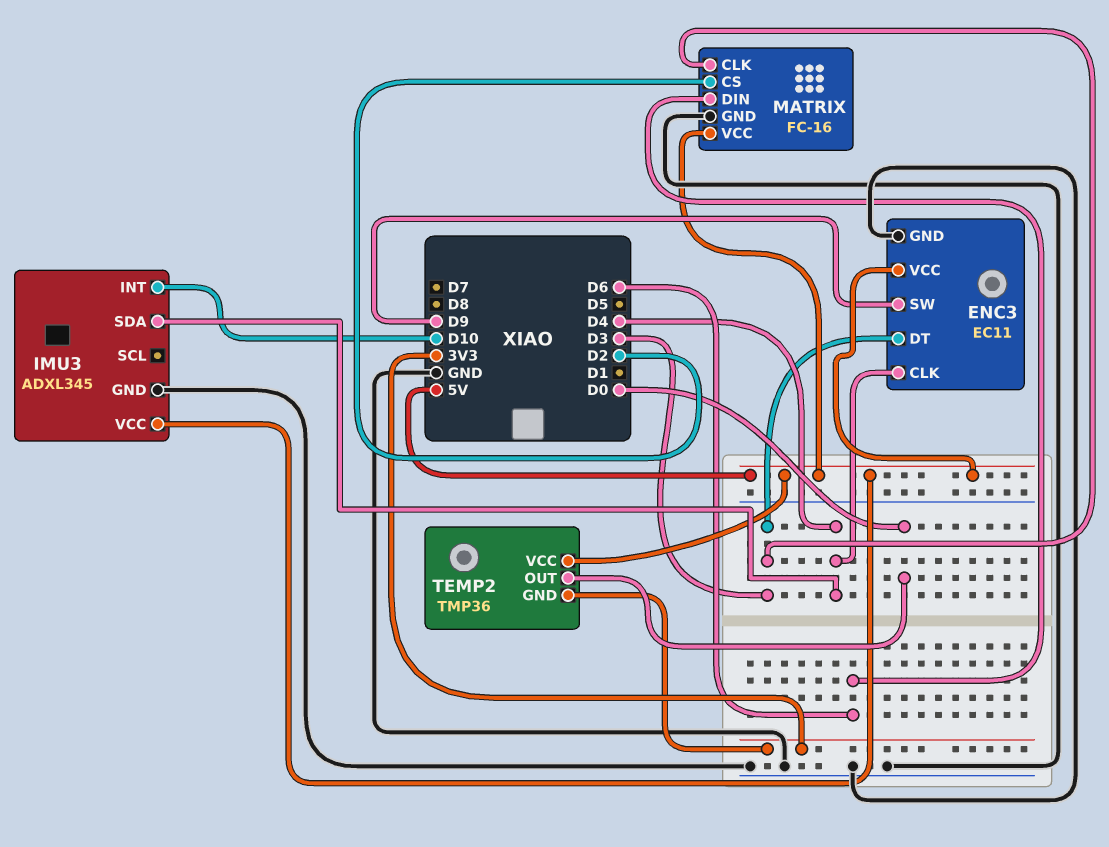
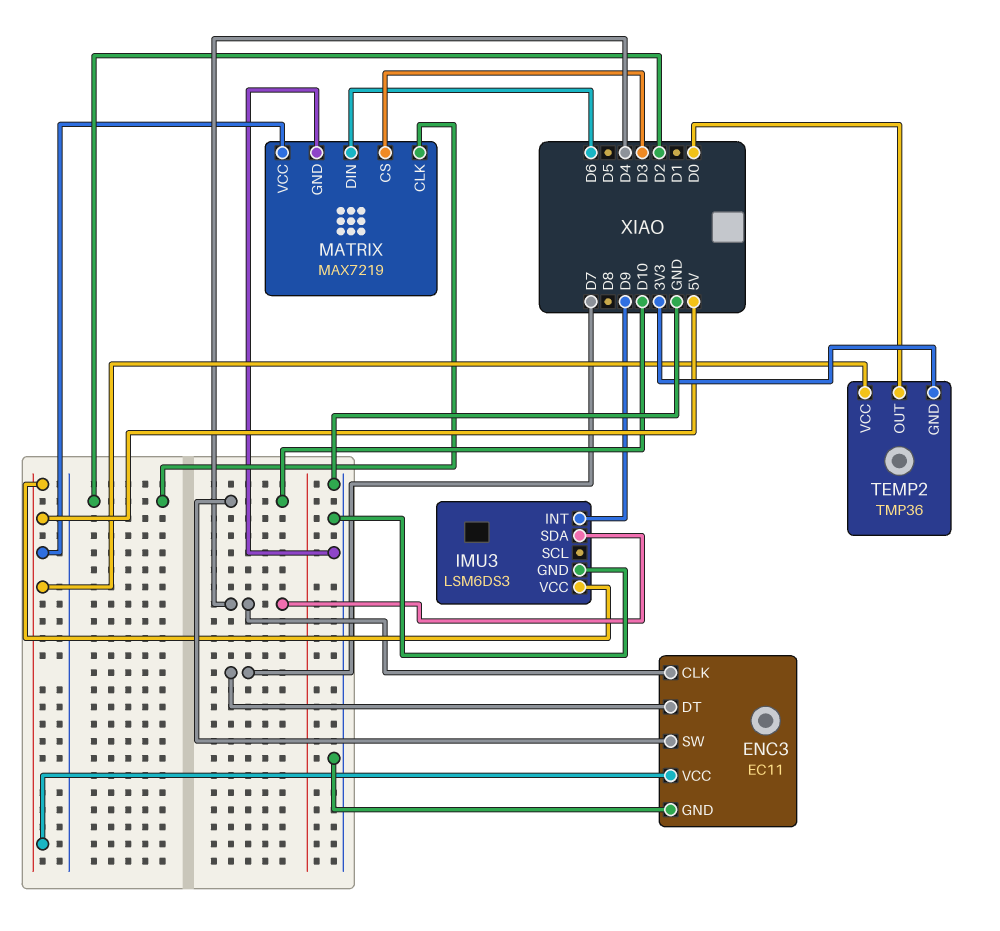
ENC3 pin DT: D3 -> D7
ENC3 pin SW: D9 -> D10
IMU3: ADXL345 -> LSM6DS3
IMU3 pin INT: D10 -> D9
MATRIX: FC-16 -> MAX7219
MATRIX pin CLK: D3 -> D2
MATRIX pin CS: D2 -> D3

